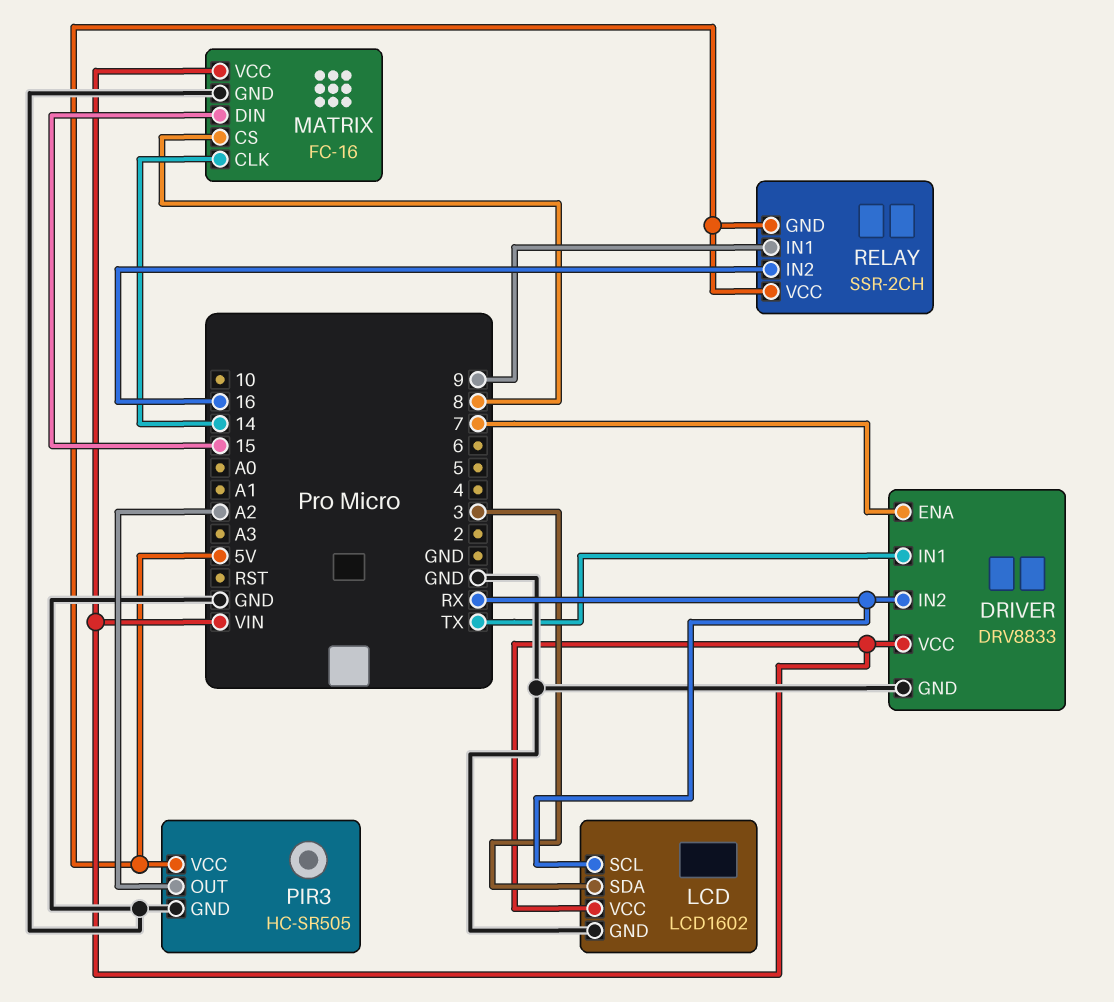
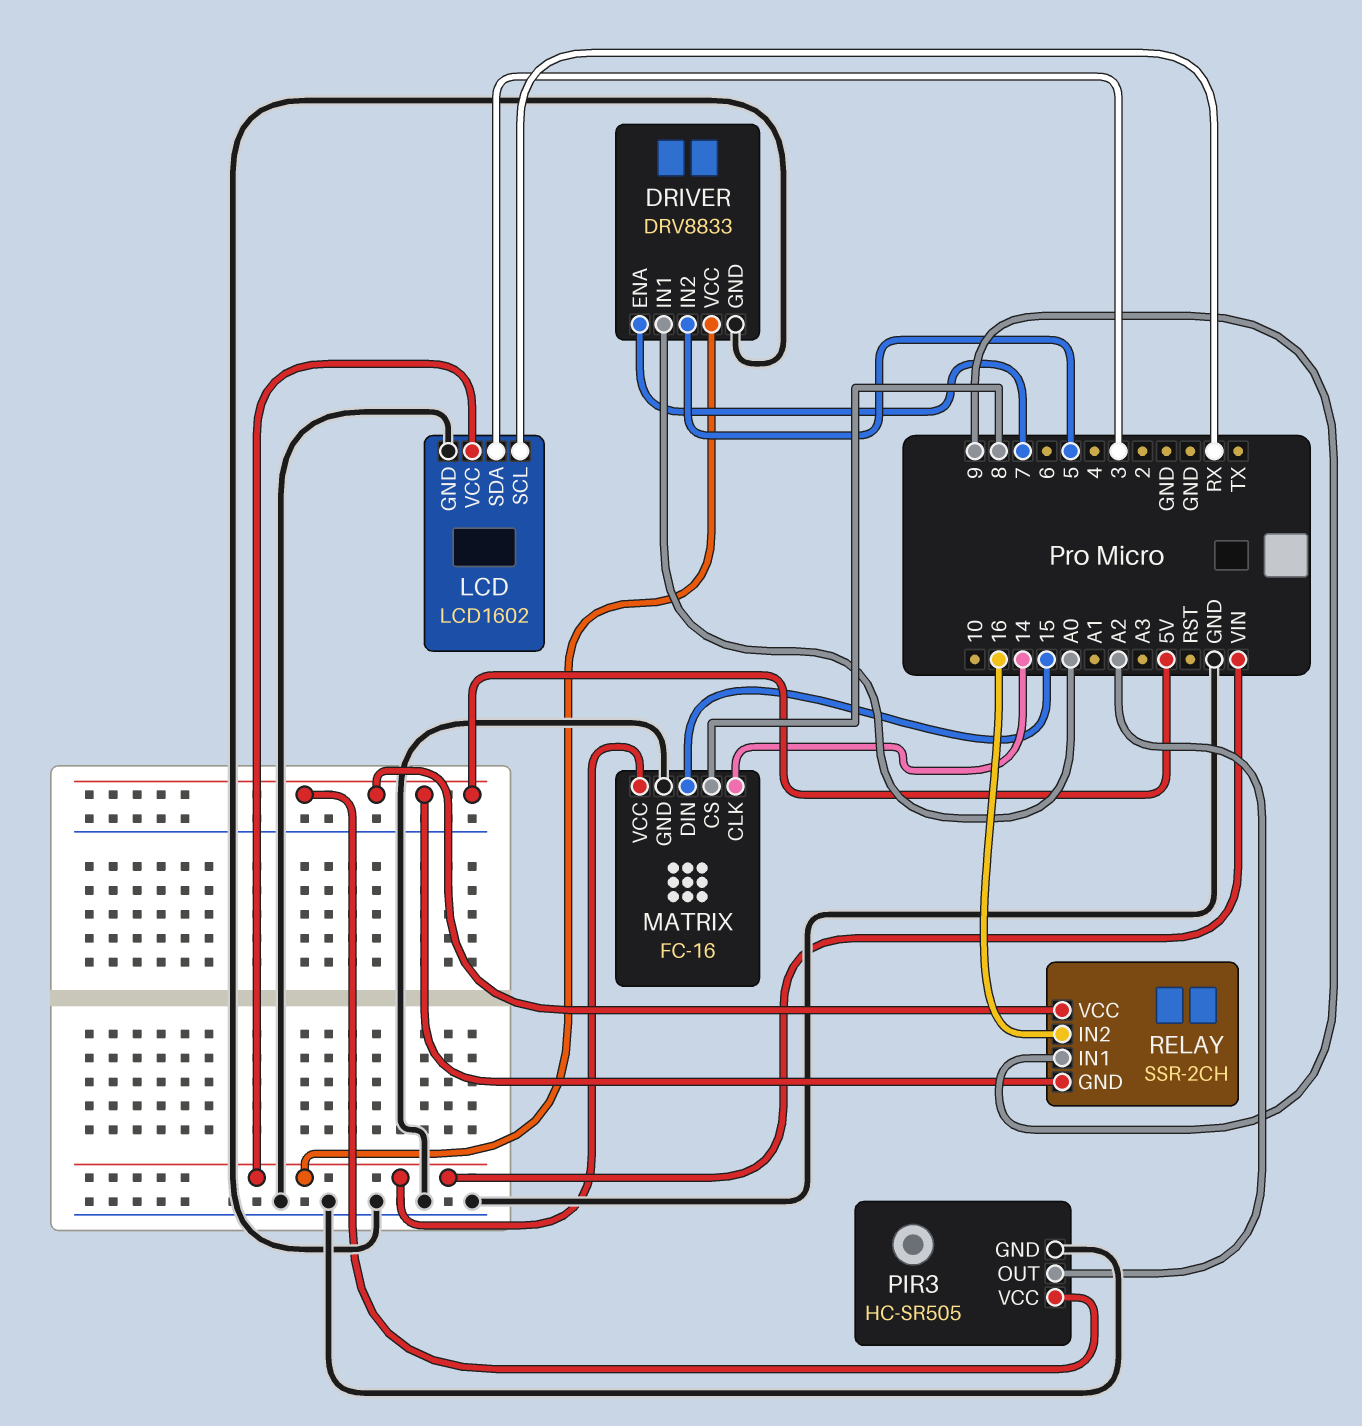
DRIVER pin IN1: TX -> A0
DRIVER pin IN2: RX -> 5

